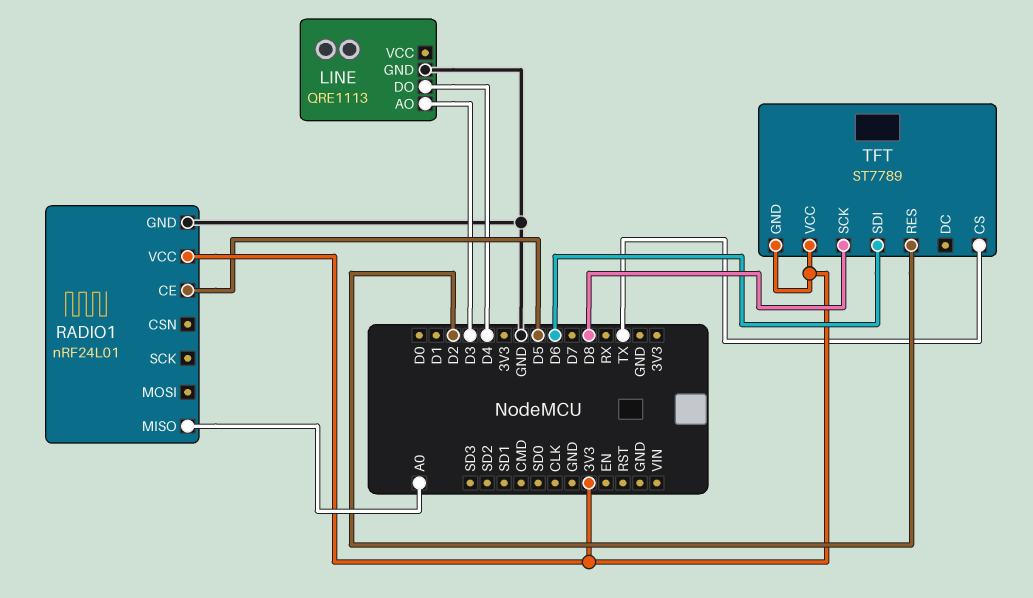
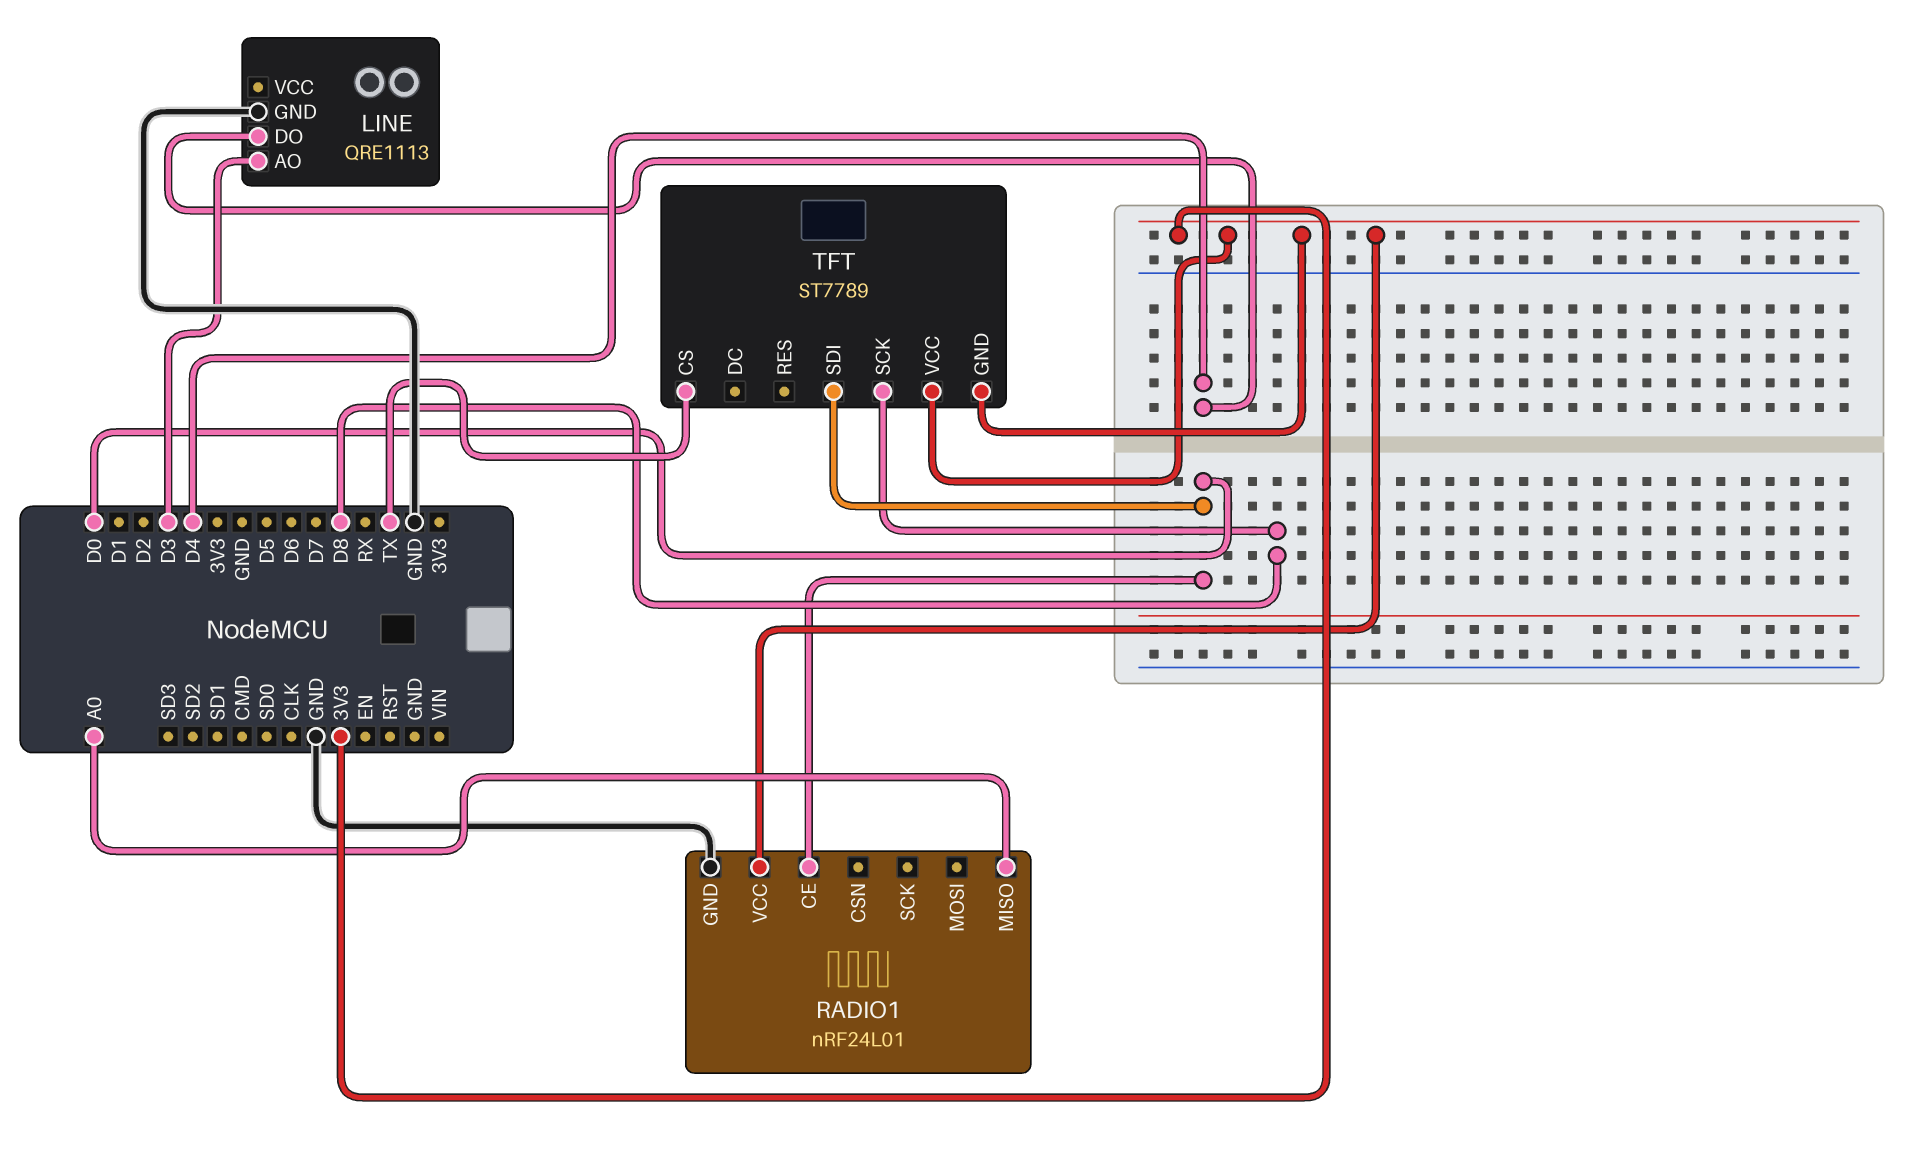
RADIO1 pin CE: D5 -> D0
TFT pin RES: D2 -> none
TFT pin SDI: D6 -> D0

